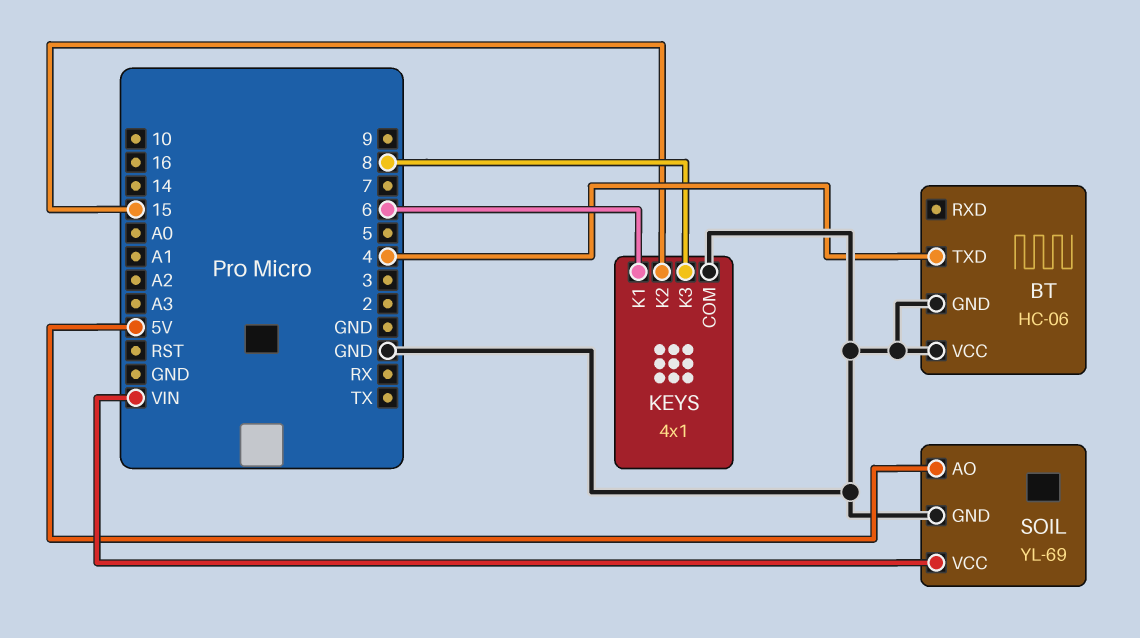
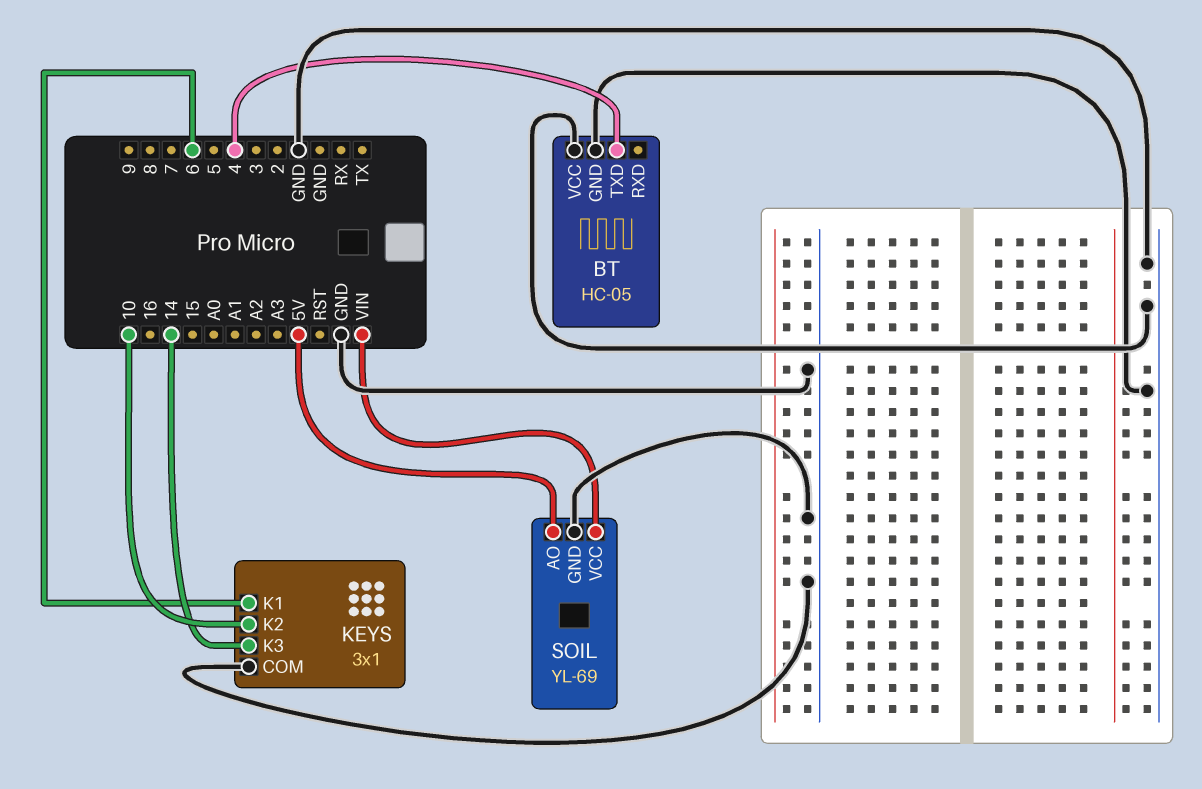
BT: HC-06 -> HC-05
KEYS: 4x1 -> 3x1
KEYS pin K2: 15 -> 10
KEYS pin K3: 8 -> 14

